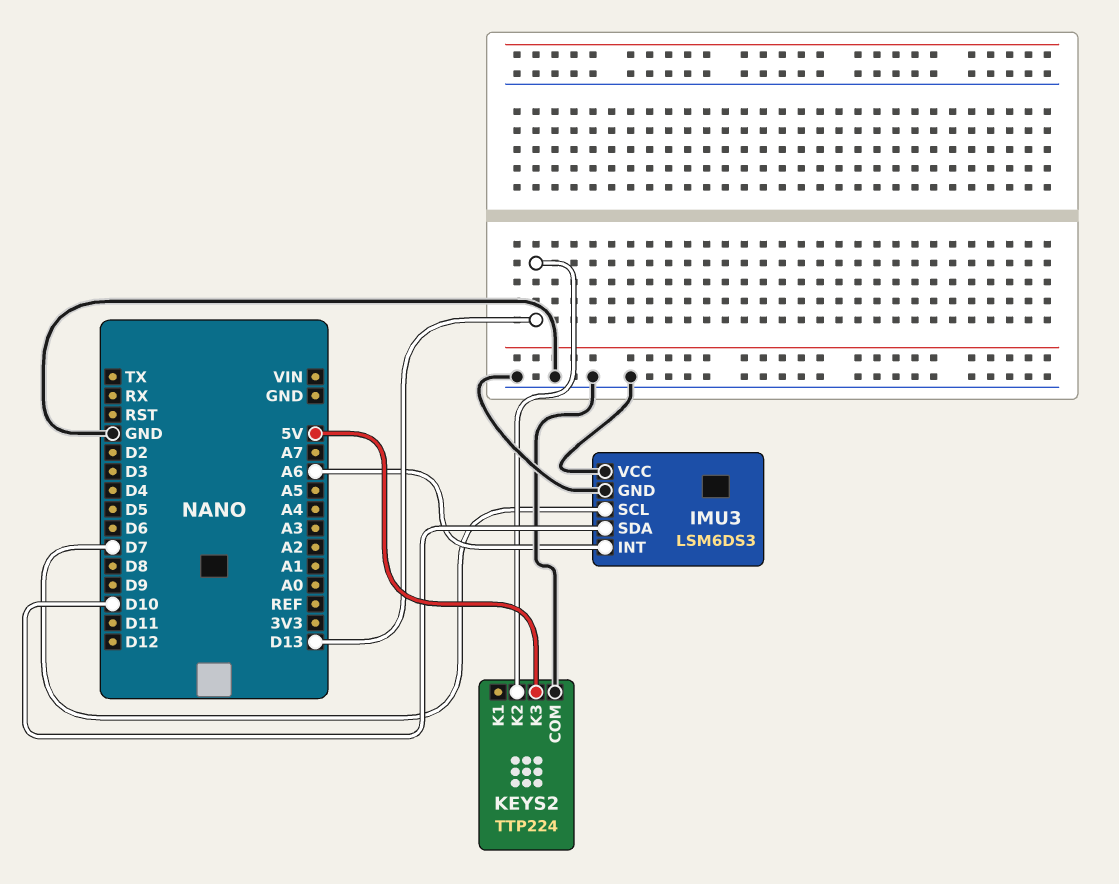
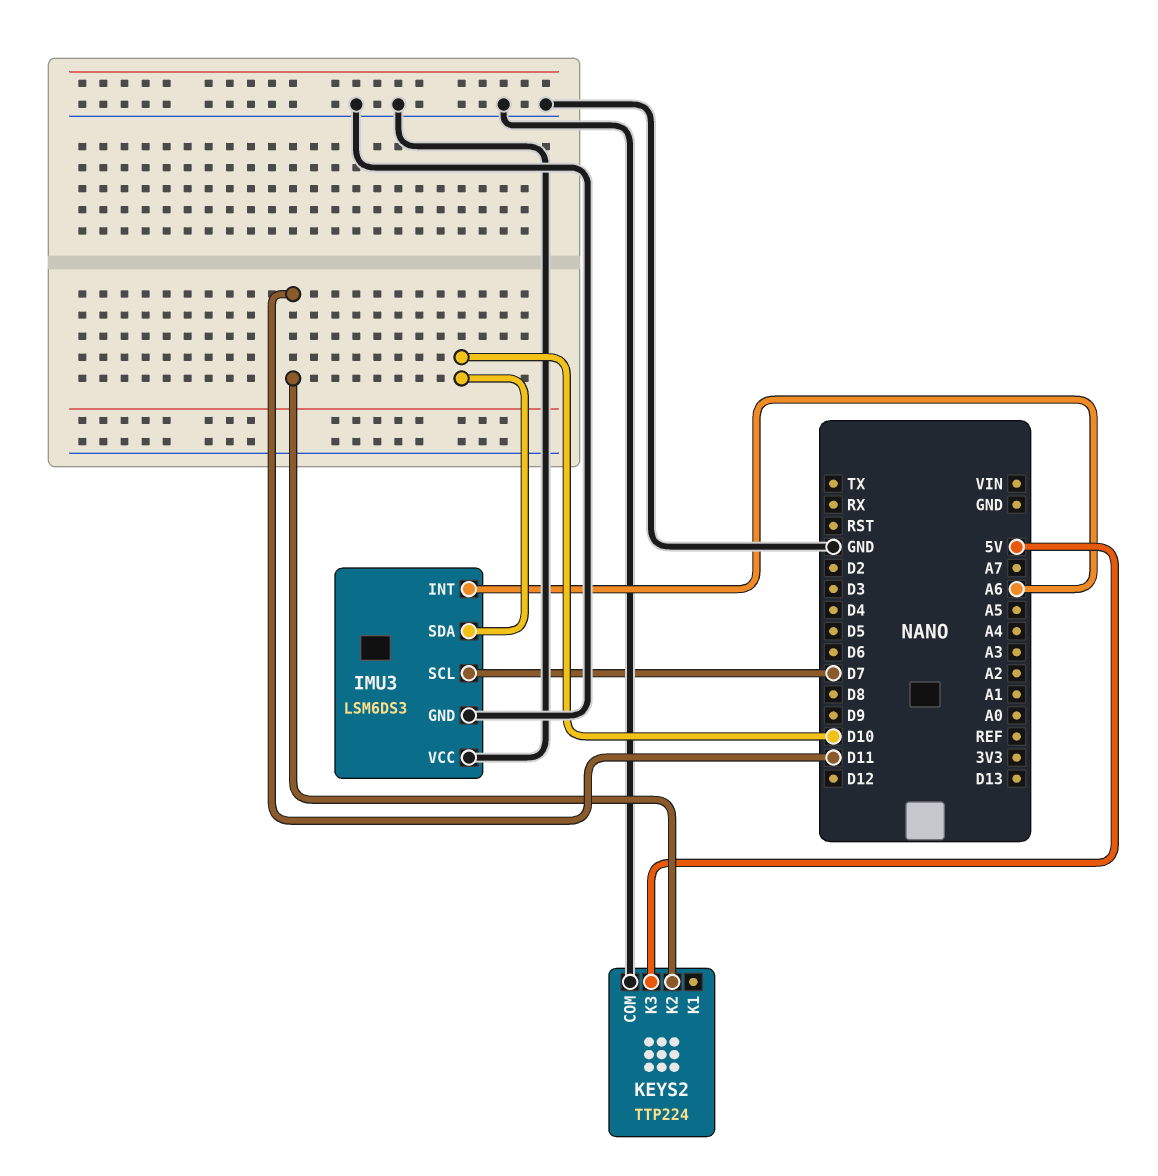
KEYS2 pin K2: D13 -> D11

